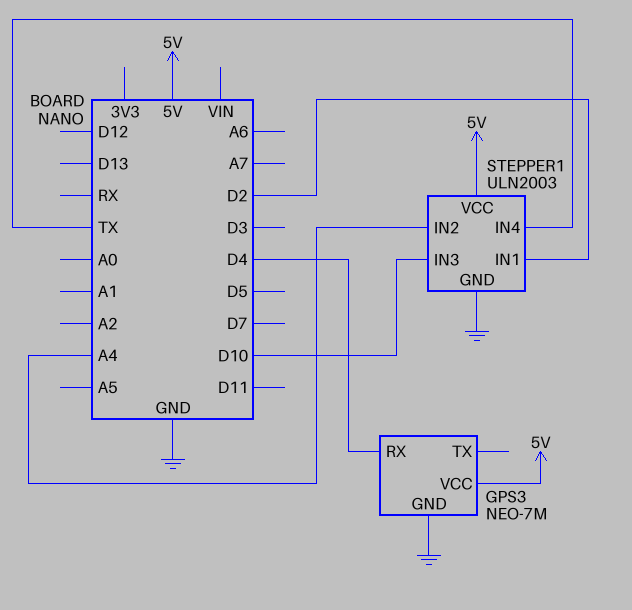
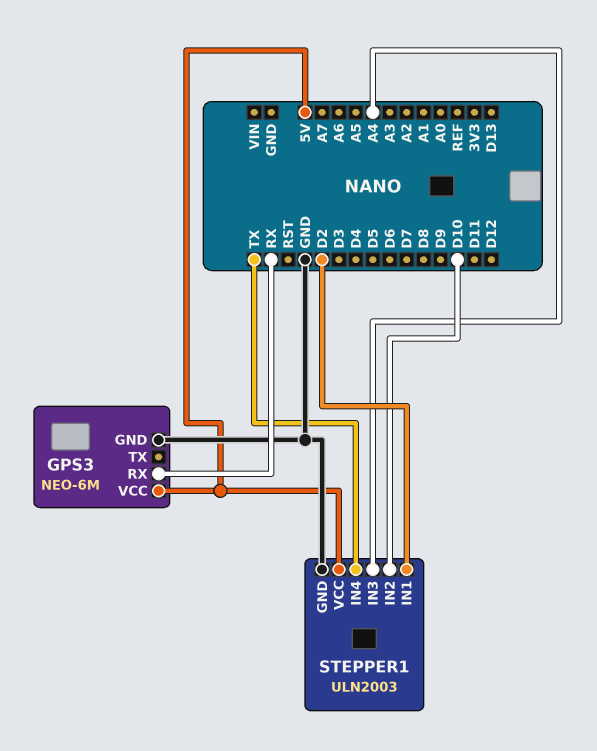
GPS3: NEO-7M -> NEO-6M
GPS3 pin RX: D4 -> RX
STEPPER1 pin IN2: A4 -> D10
STEPPER1 pin IN3: D10 -> A4

